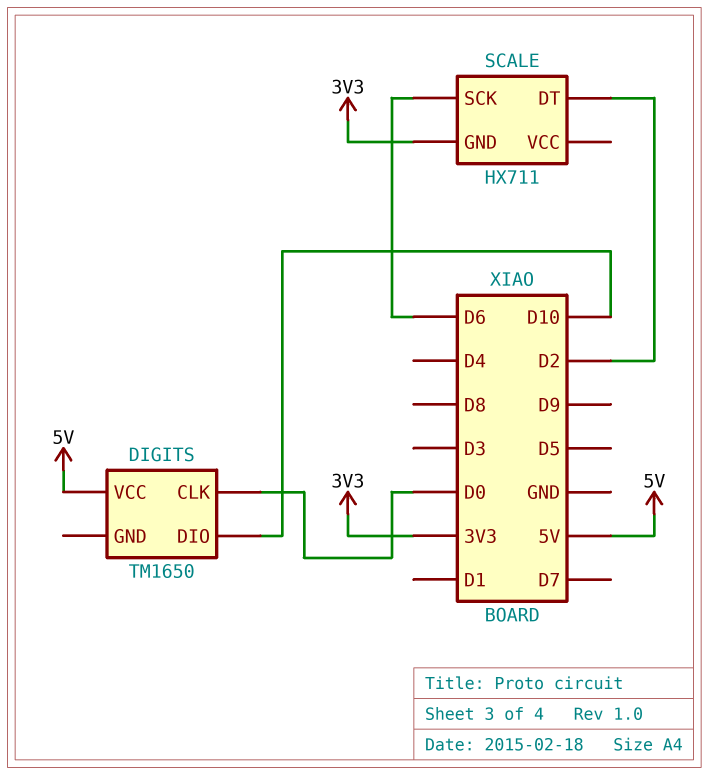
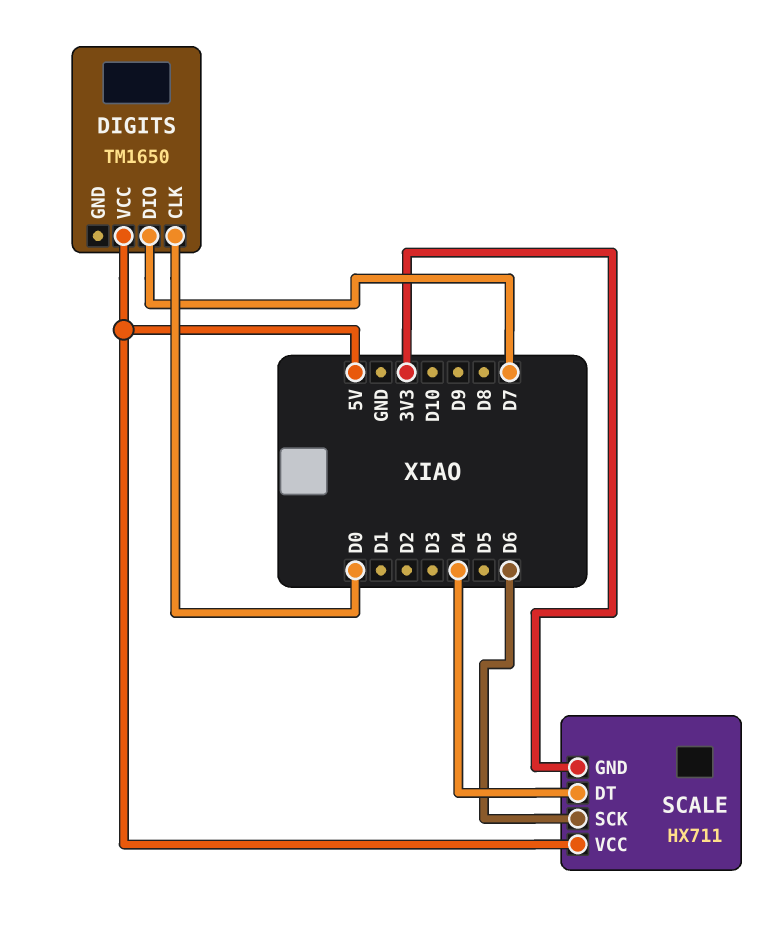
DIGITS pin DIO: D10 -> D7
SCALE pin DT: D2 -> D4
SCALE pin VCC: none -> 5V

